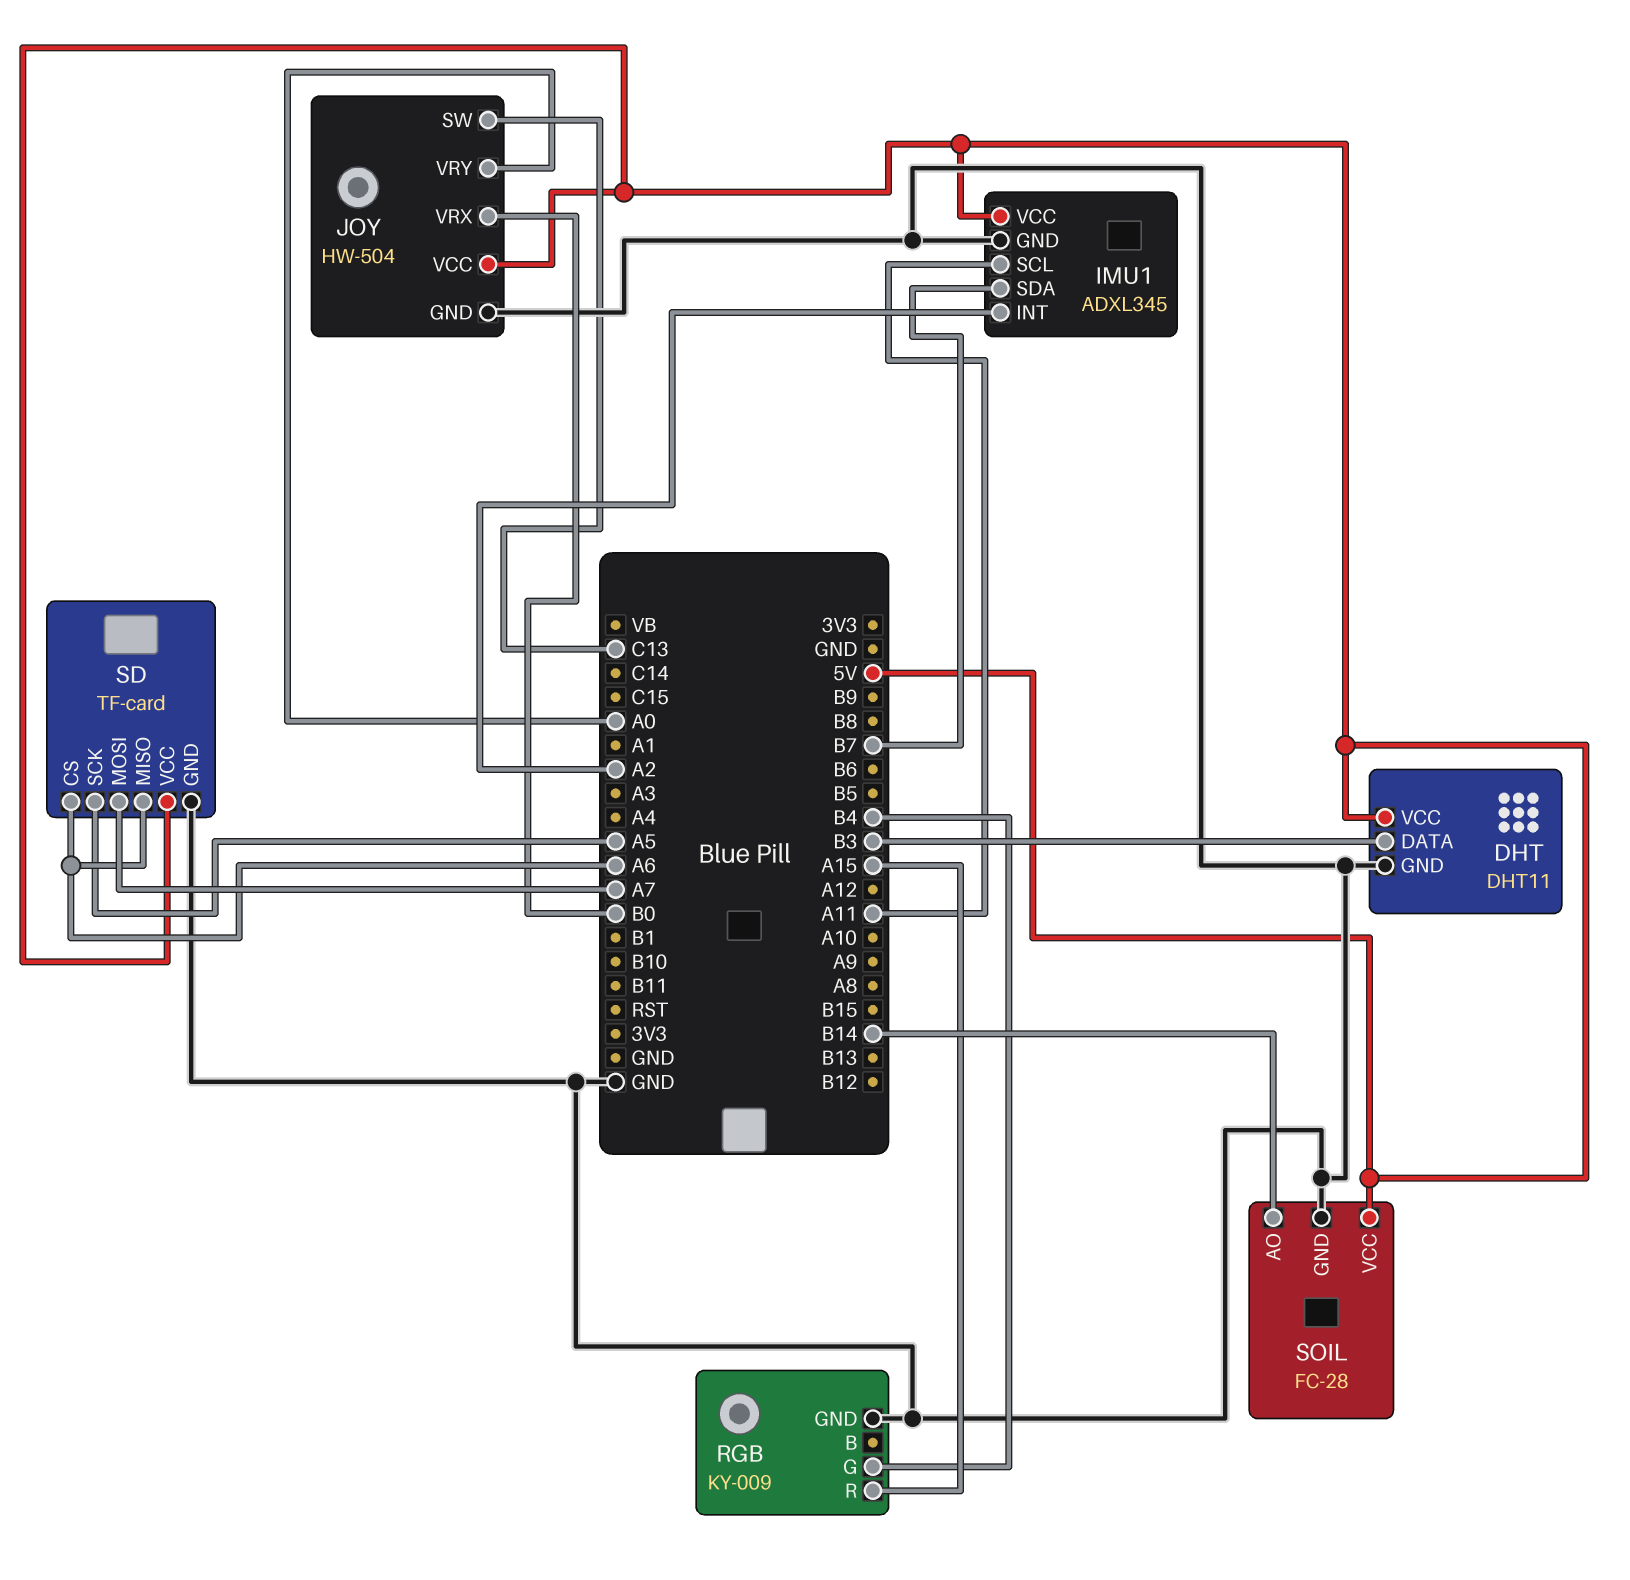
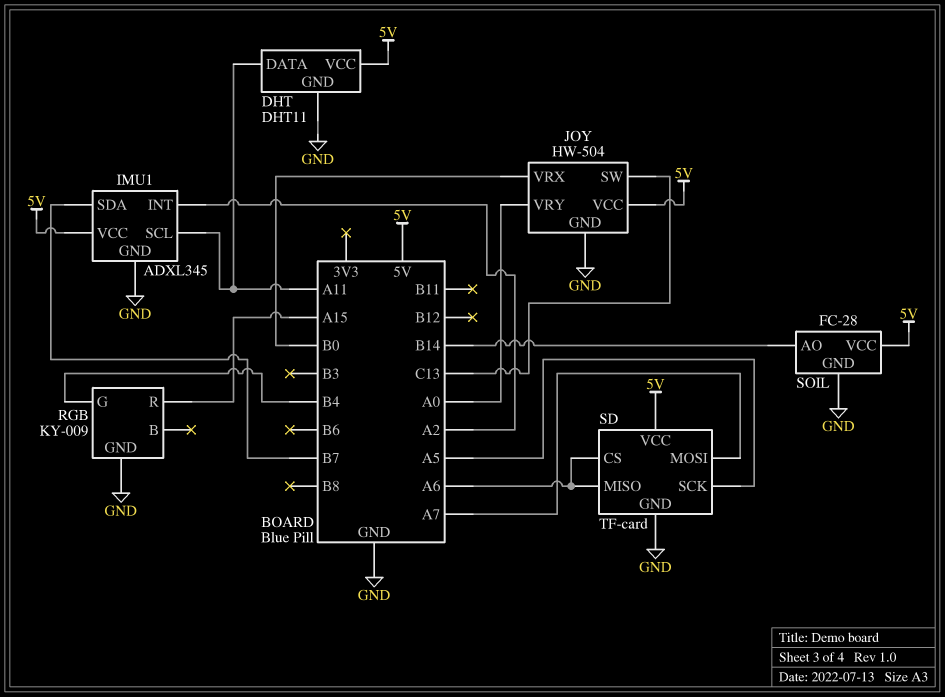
DHT pin DATA: B3 -> A11

